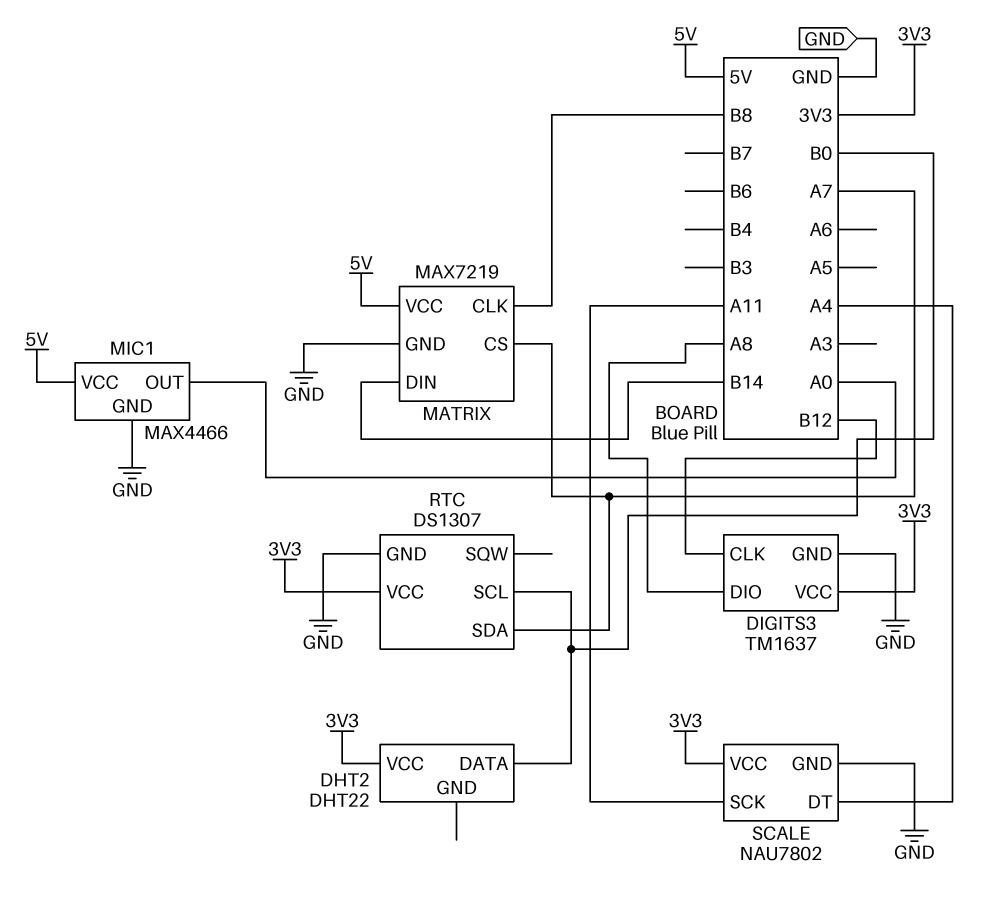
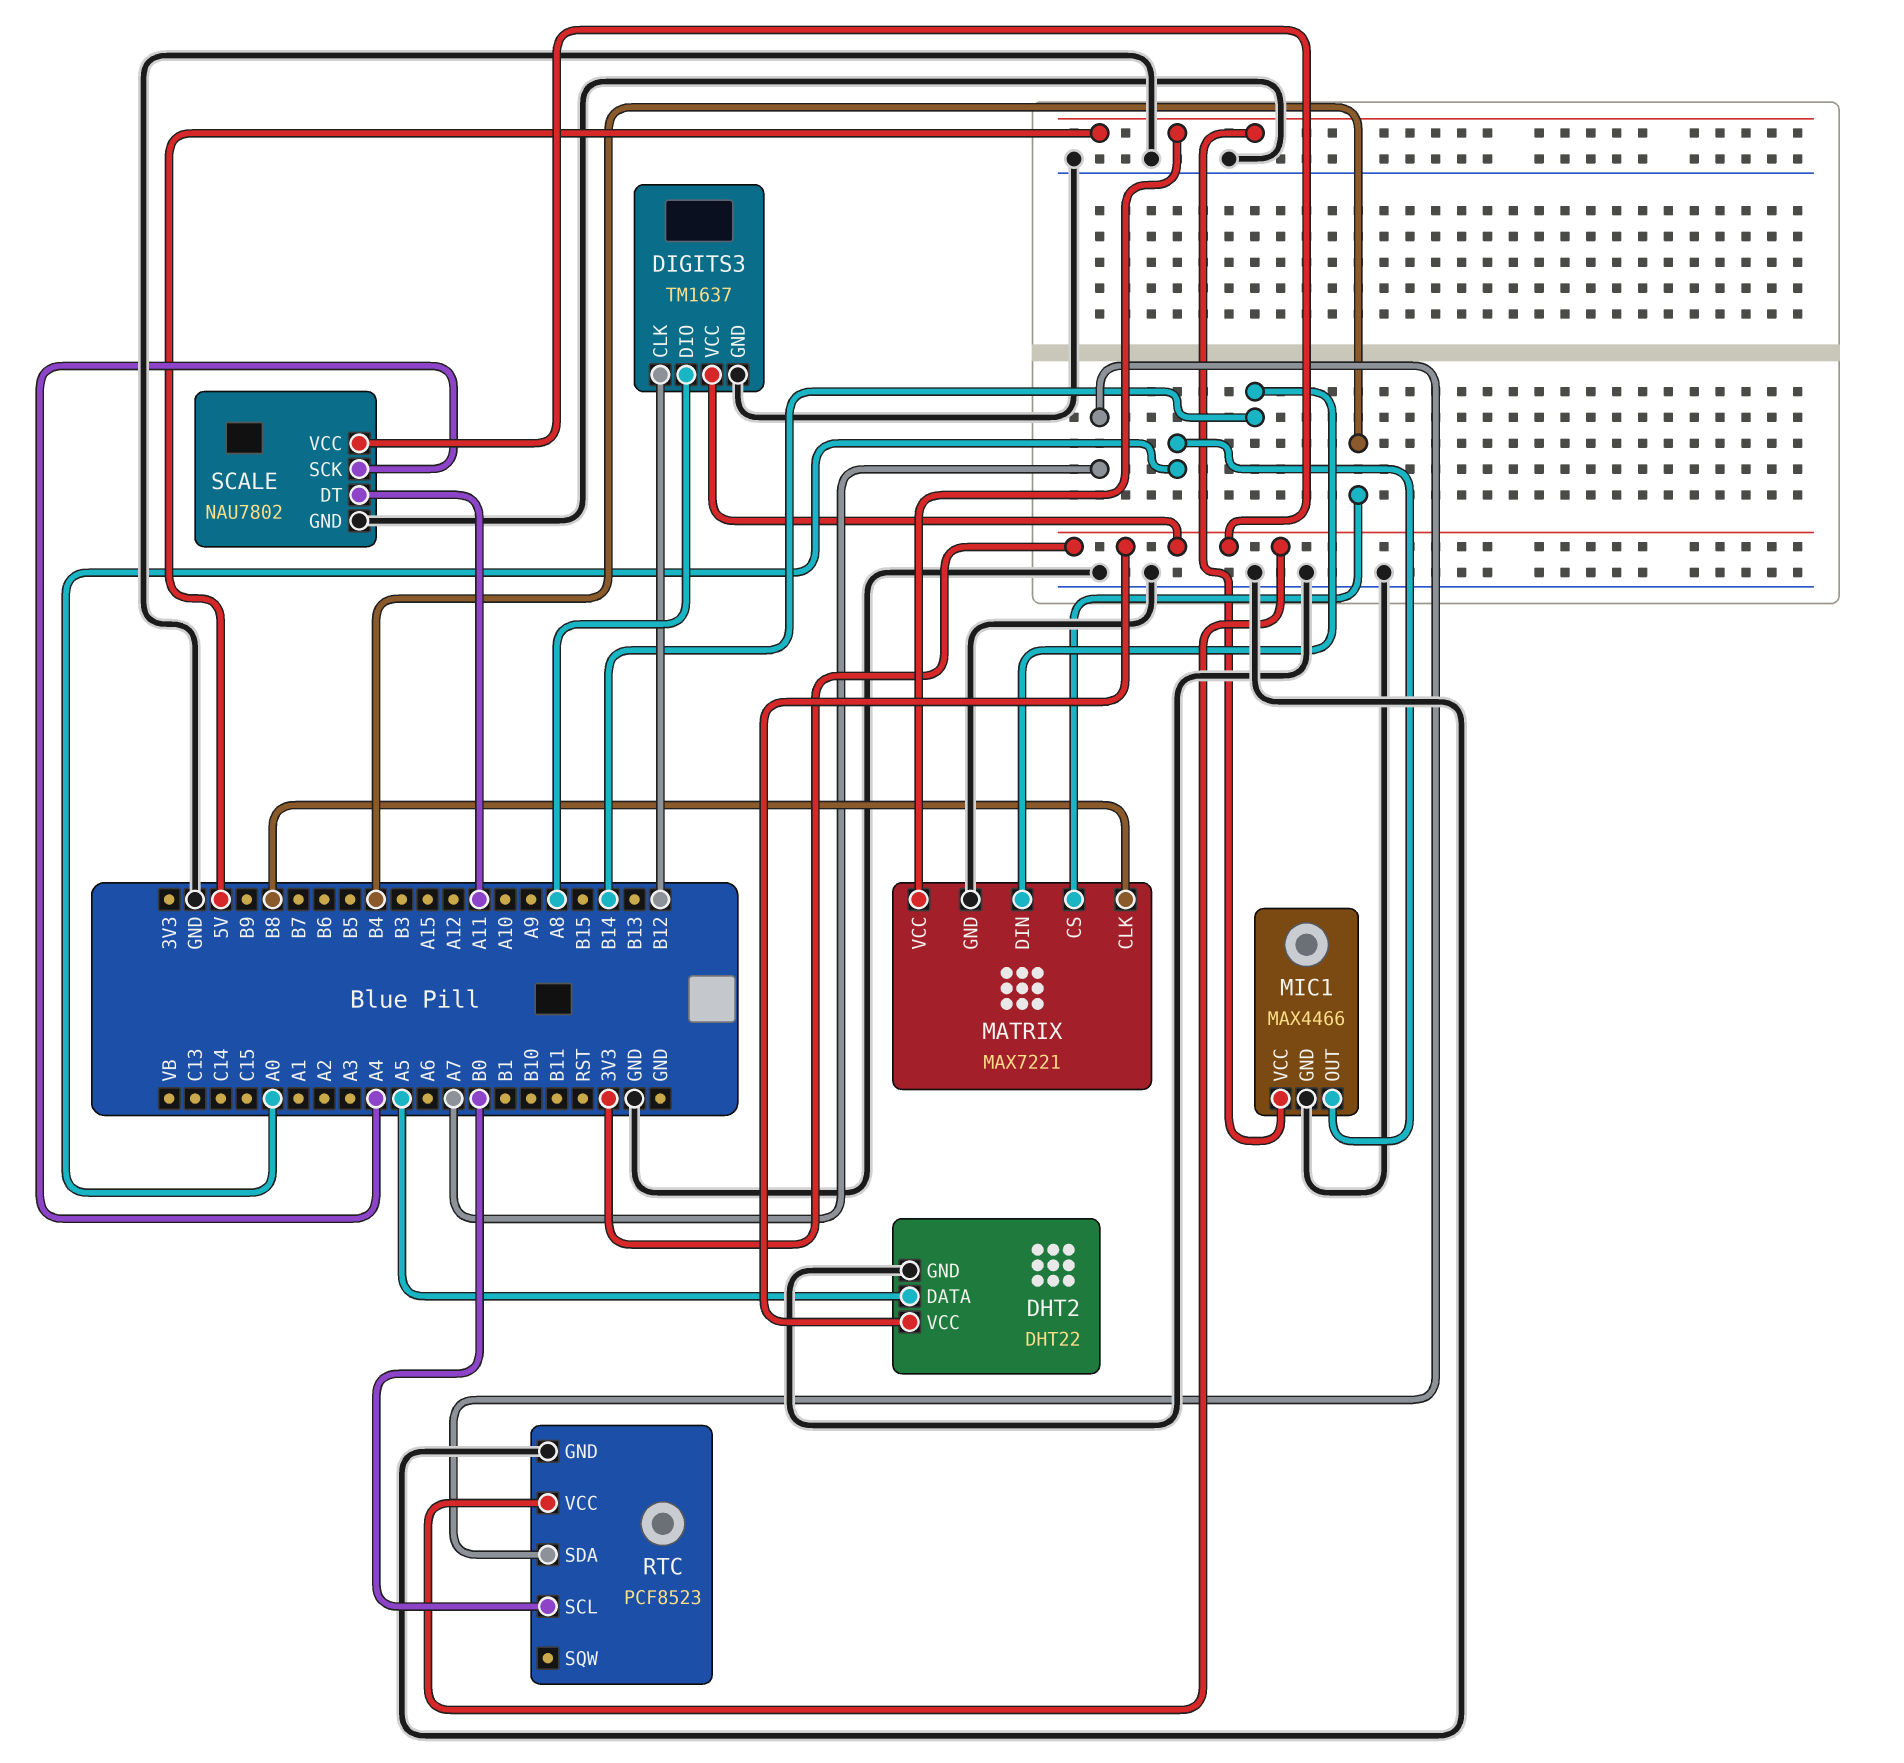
DHT2 pin DATA: B0 -> A5
DHT2 pin GND: none -> GND
MATRIX: MAX7219 -> MAX7221
MATRIX pin CS: A7 -> B4
RTC: DS1307 -> PCF8523
SCALE pin DT: A4 -> A11
SCALE pin SCK: A11 -> A4

